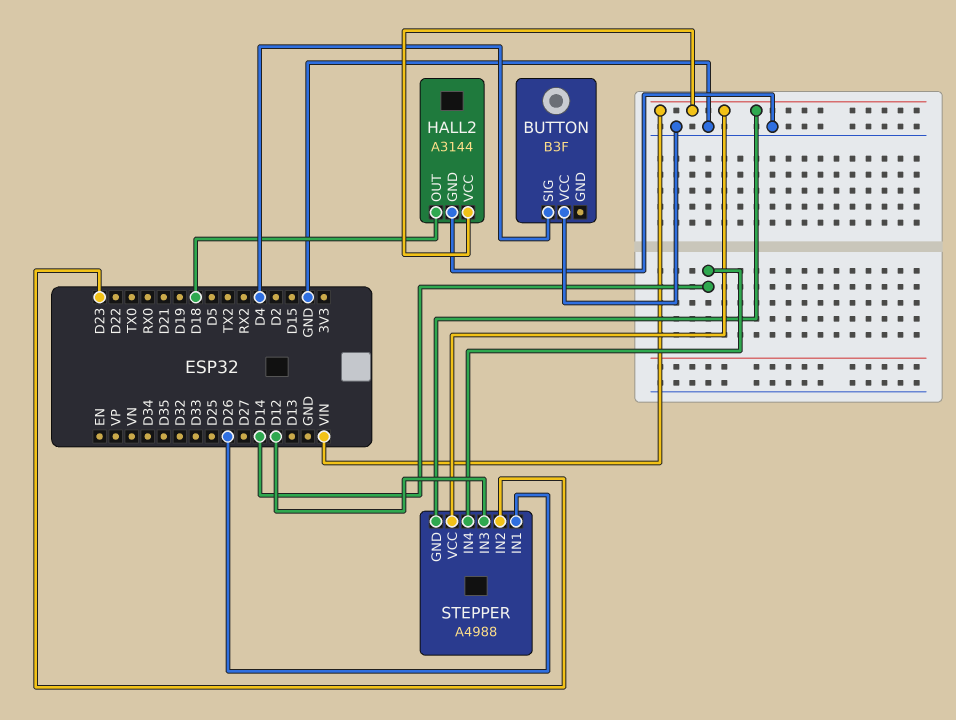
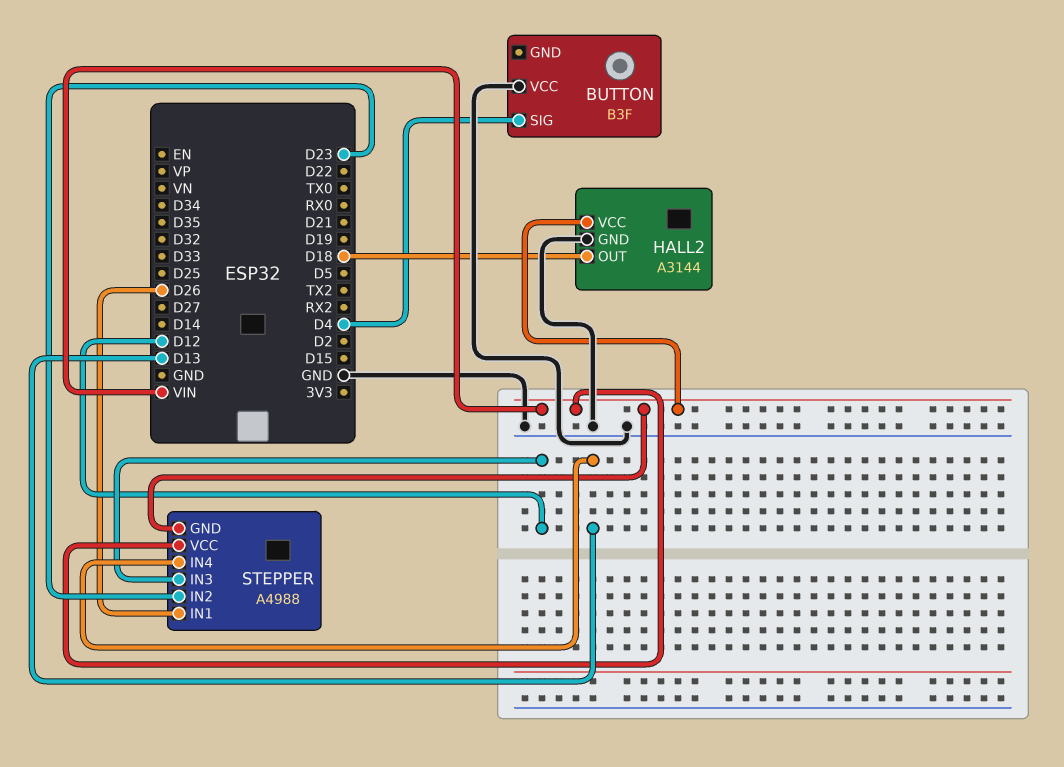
STEPPER pin IN4: D14 -> D13

